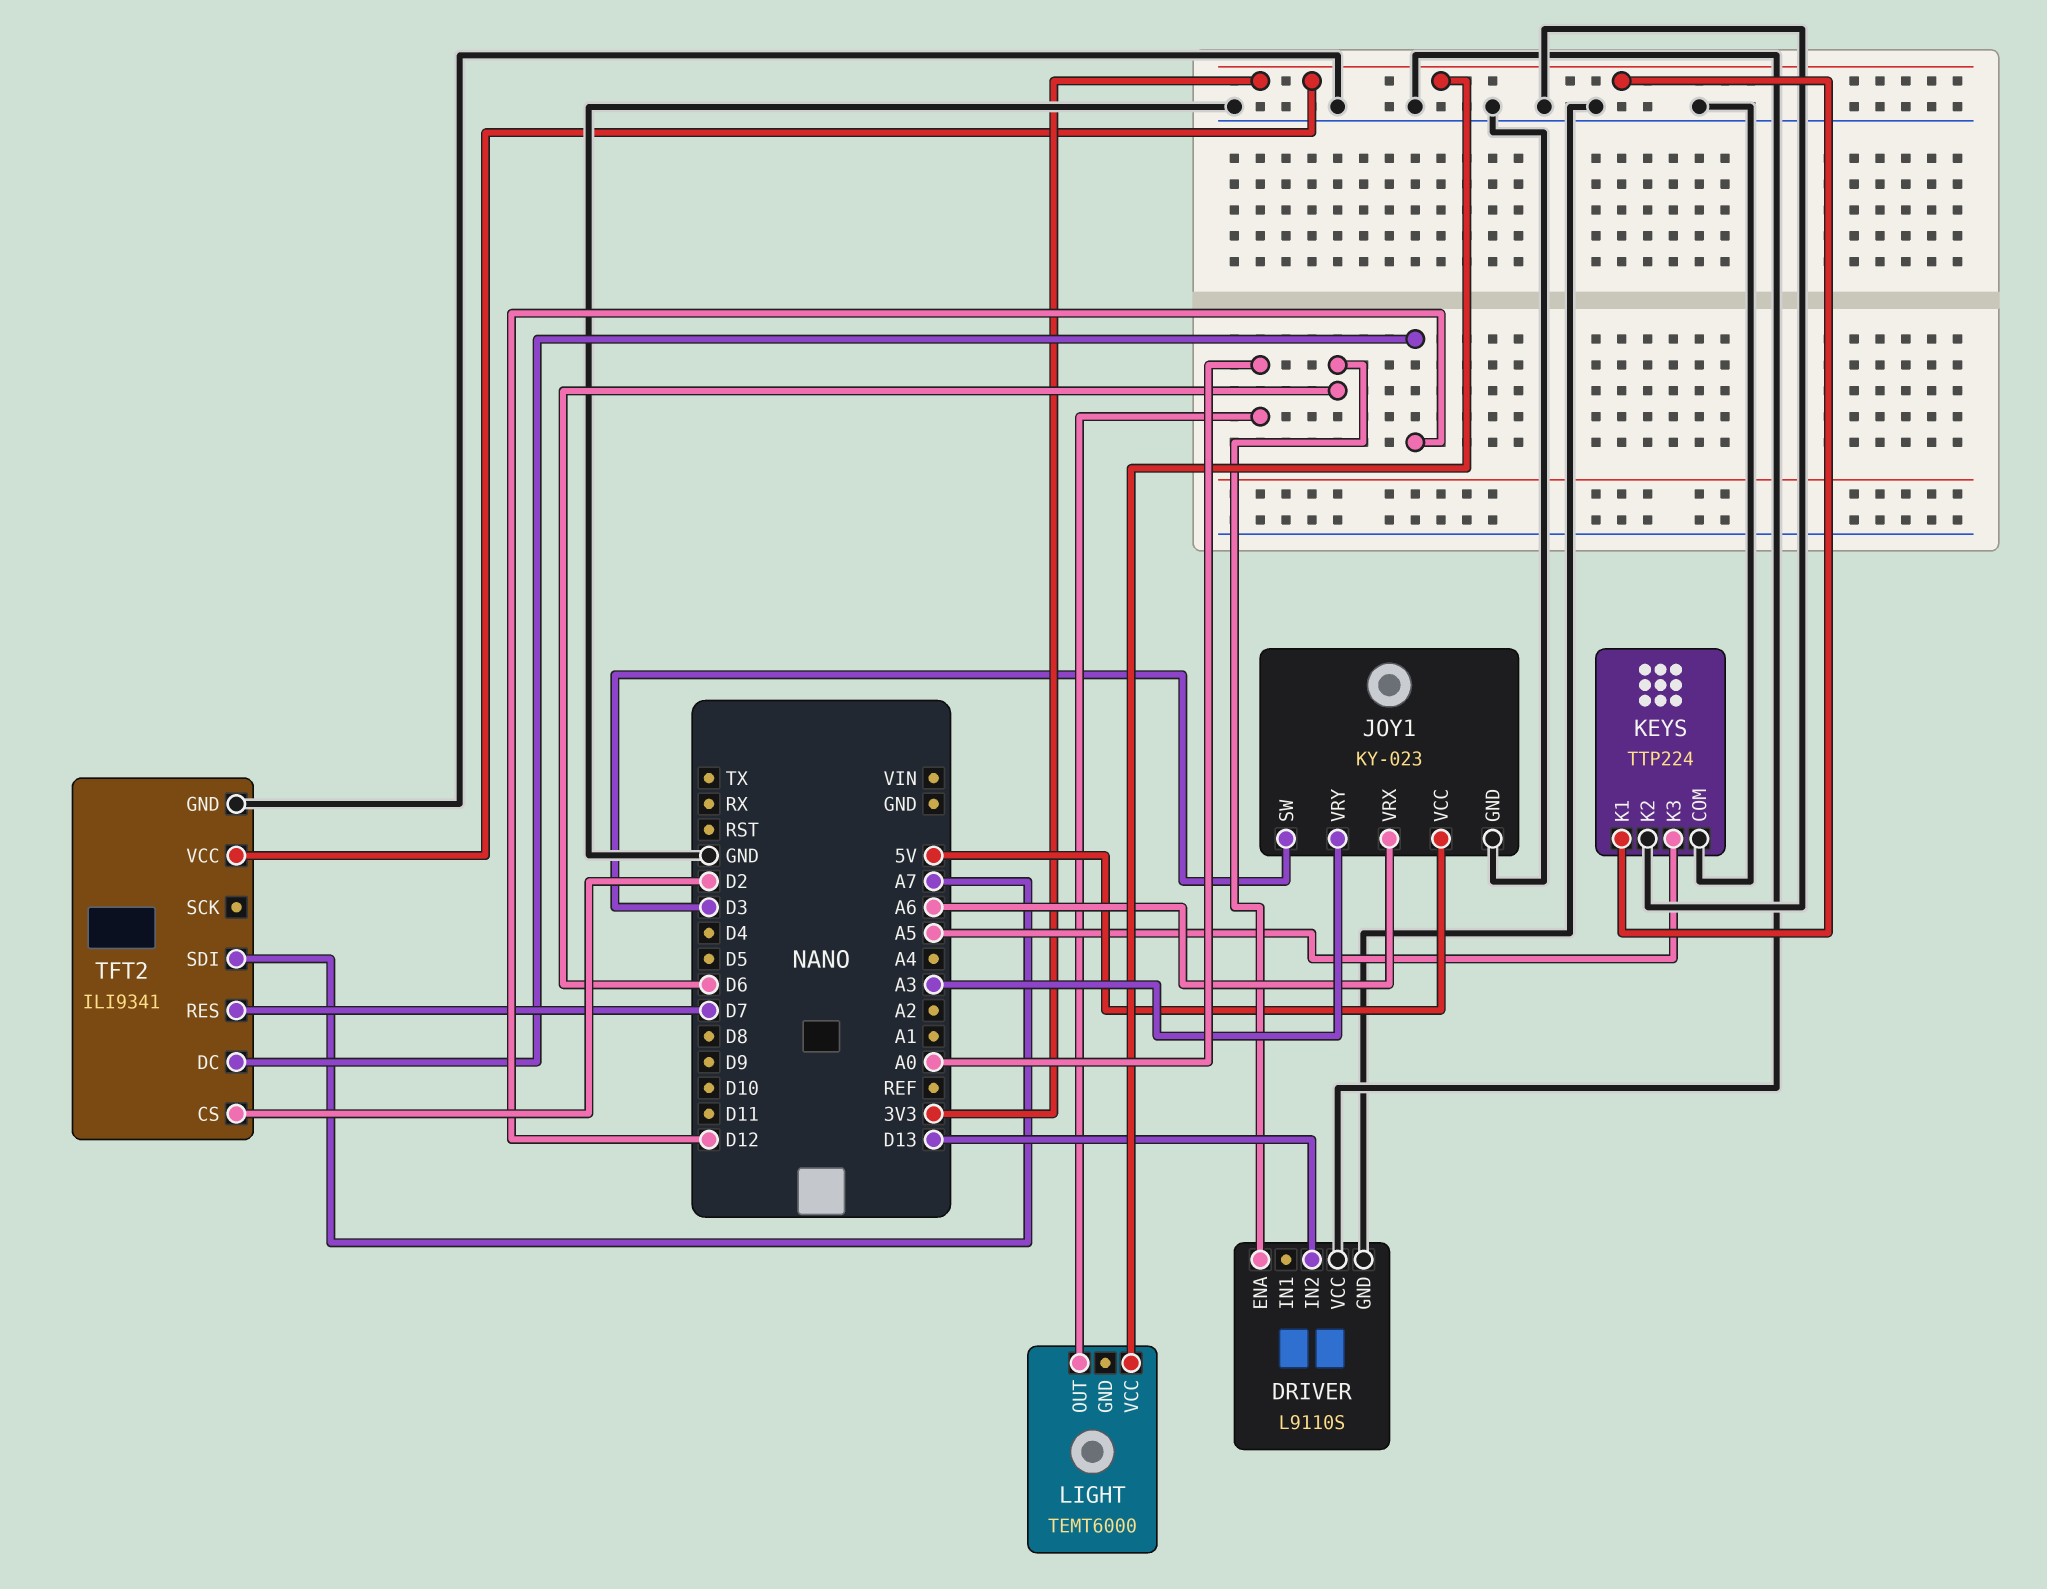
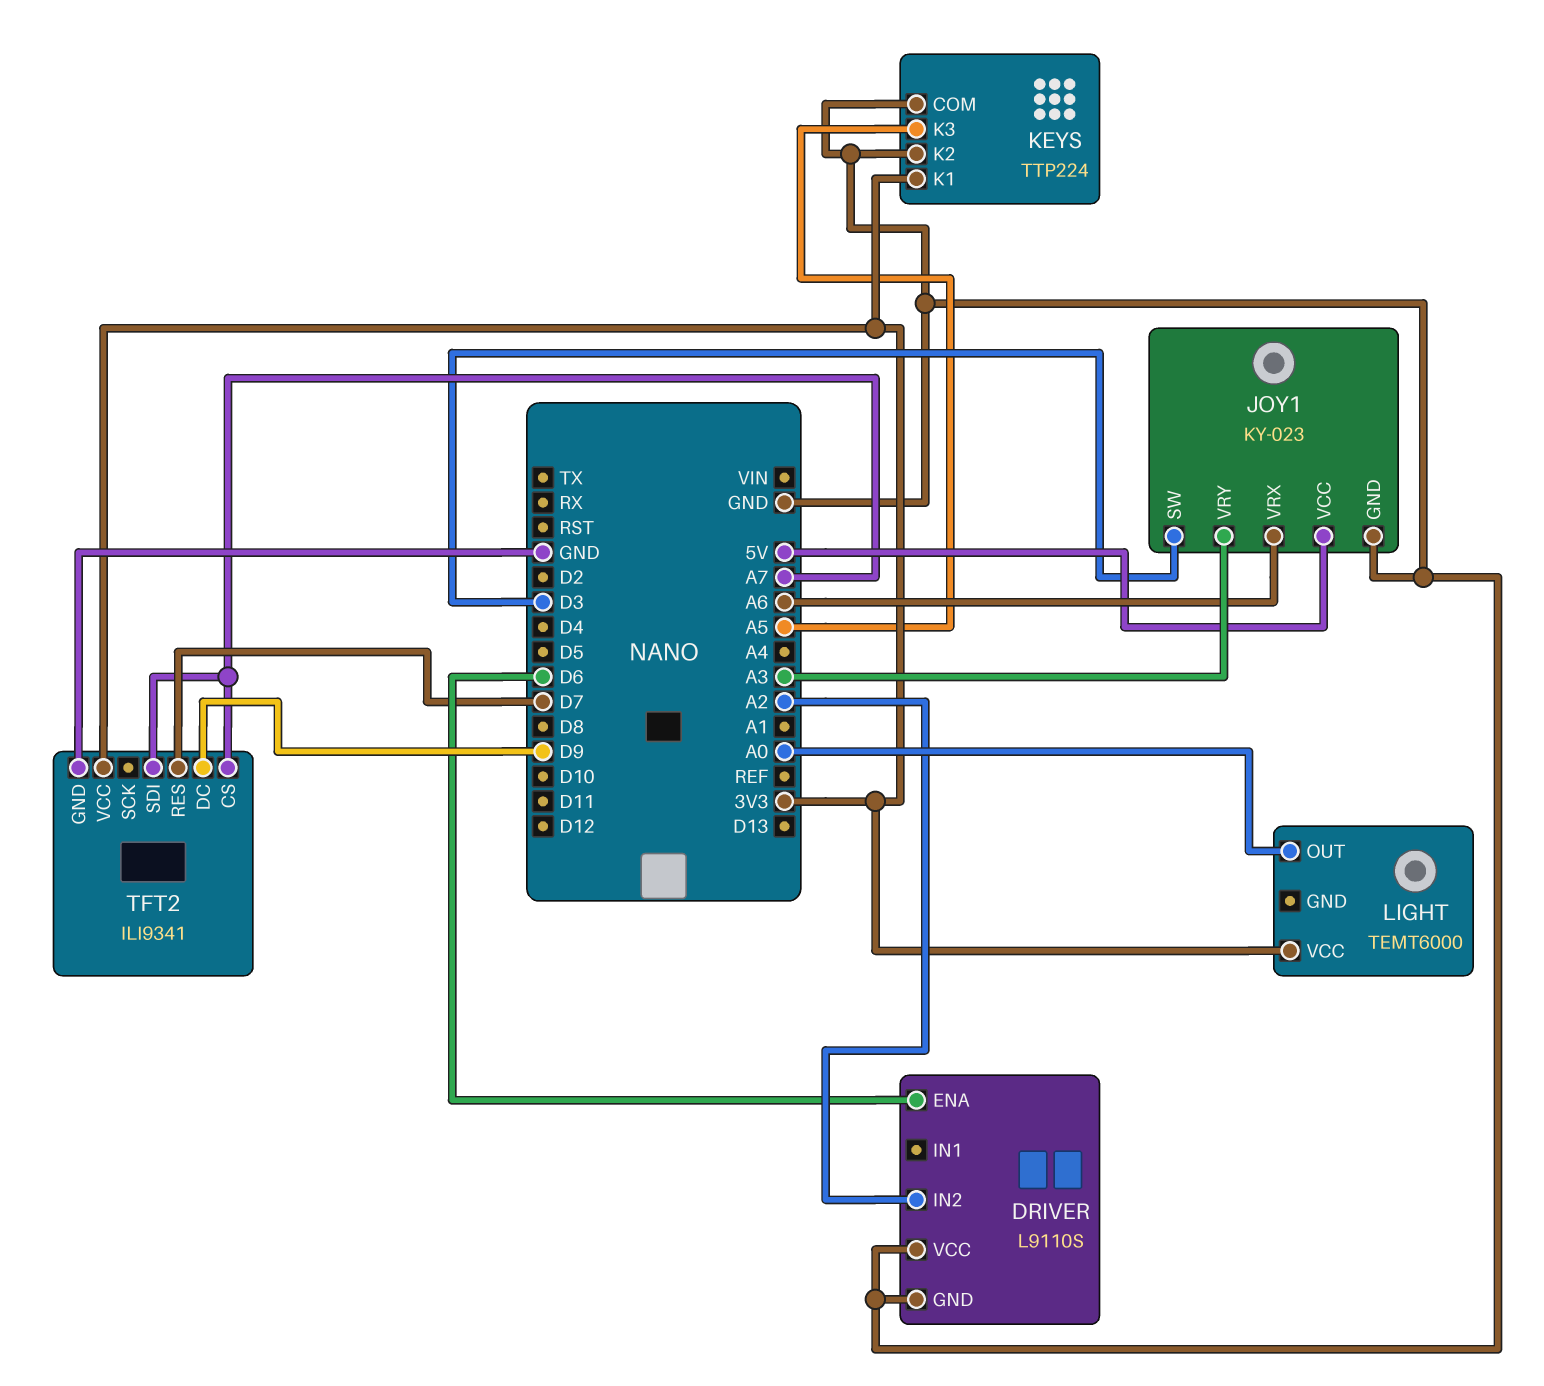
DRIVER pin IN2: D13 -> A2
TFT2 pin CS: D2 -> A7
TFT2 pin DC: D12 -> D9

